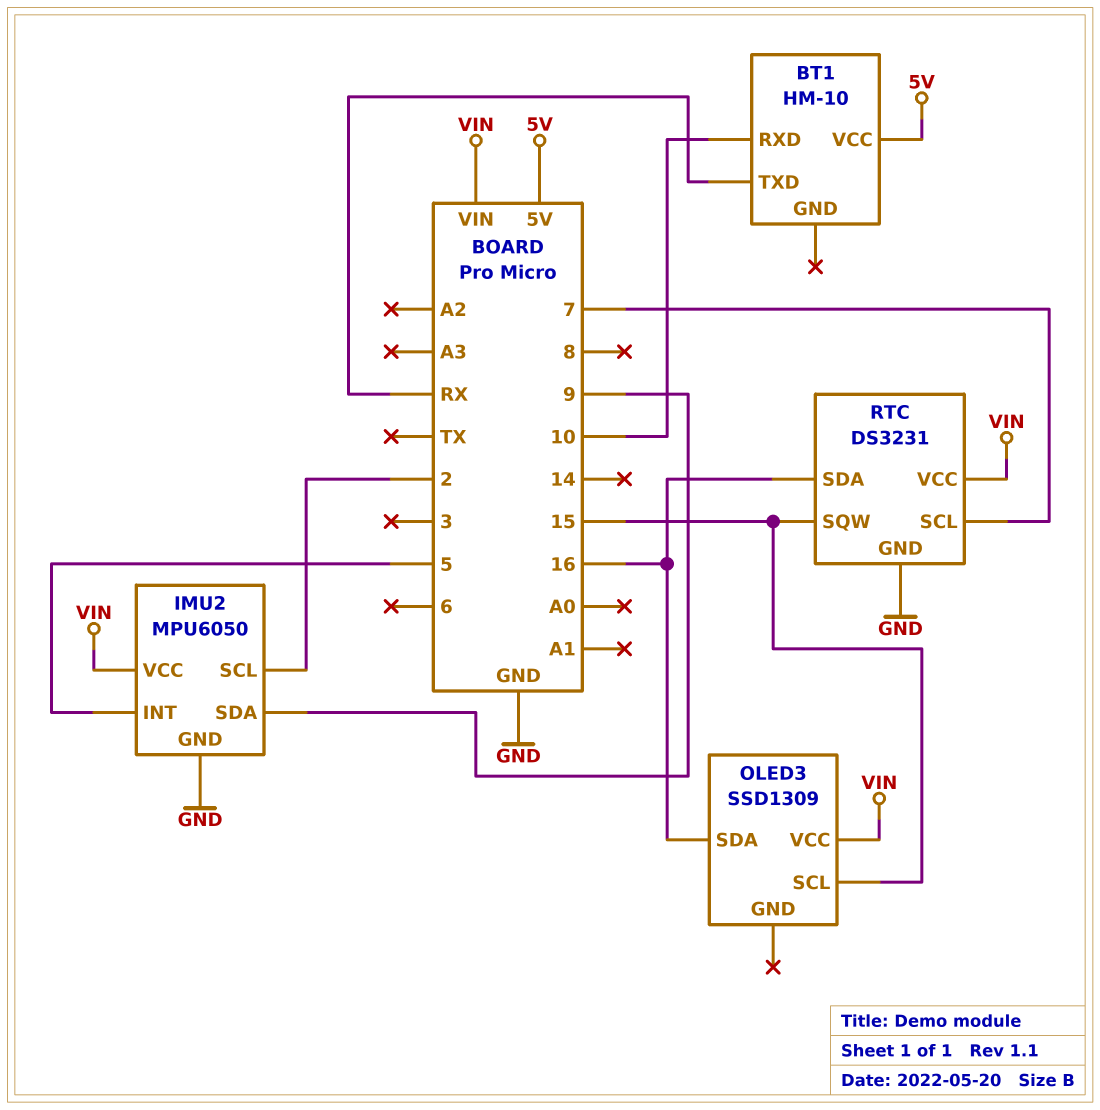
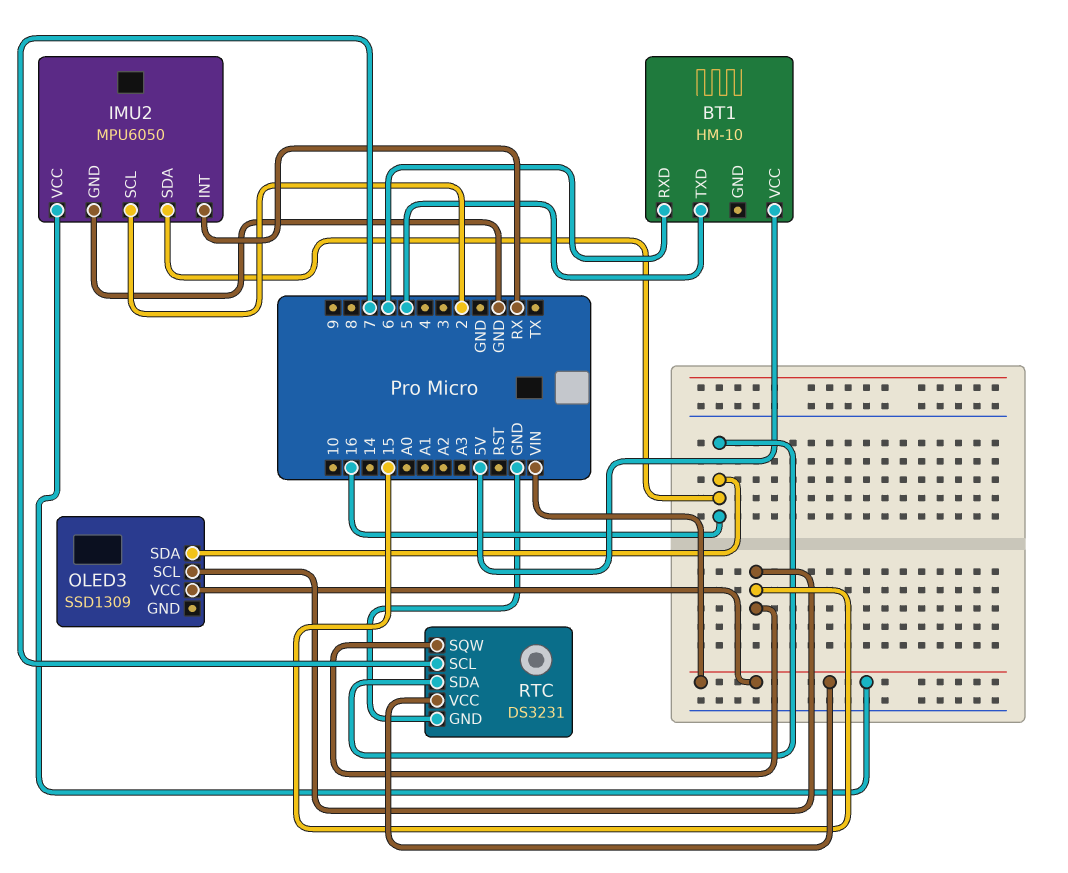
BT1 pin RXD: 10 -> 6
BT1 pin TXD: RX -> 5
IMU2 pin INT: 5 -> RX
IMU2 pin SDA: 9 -> 16

